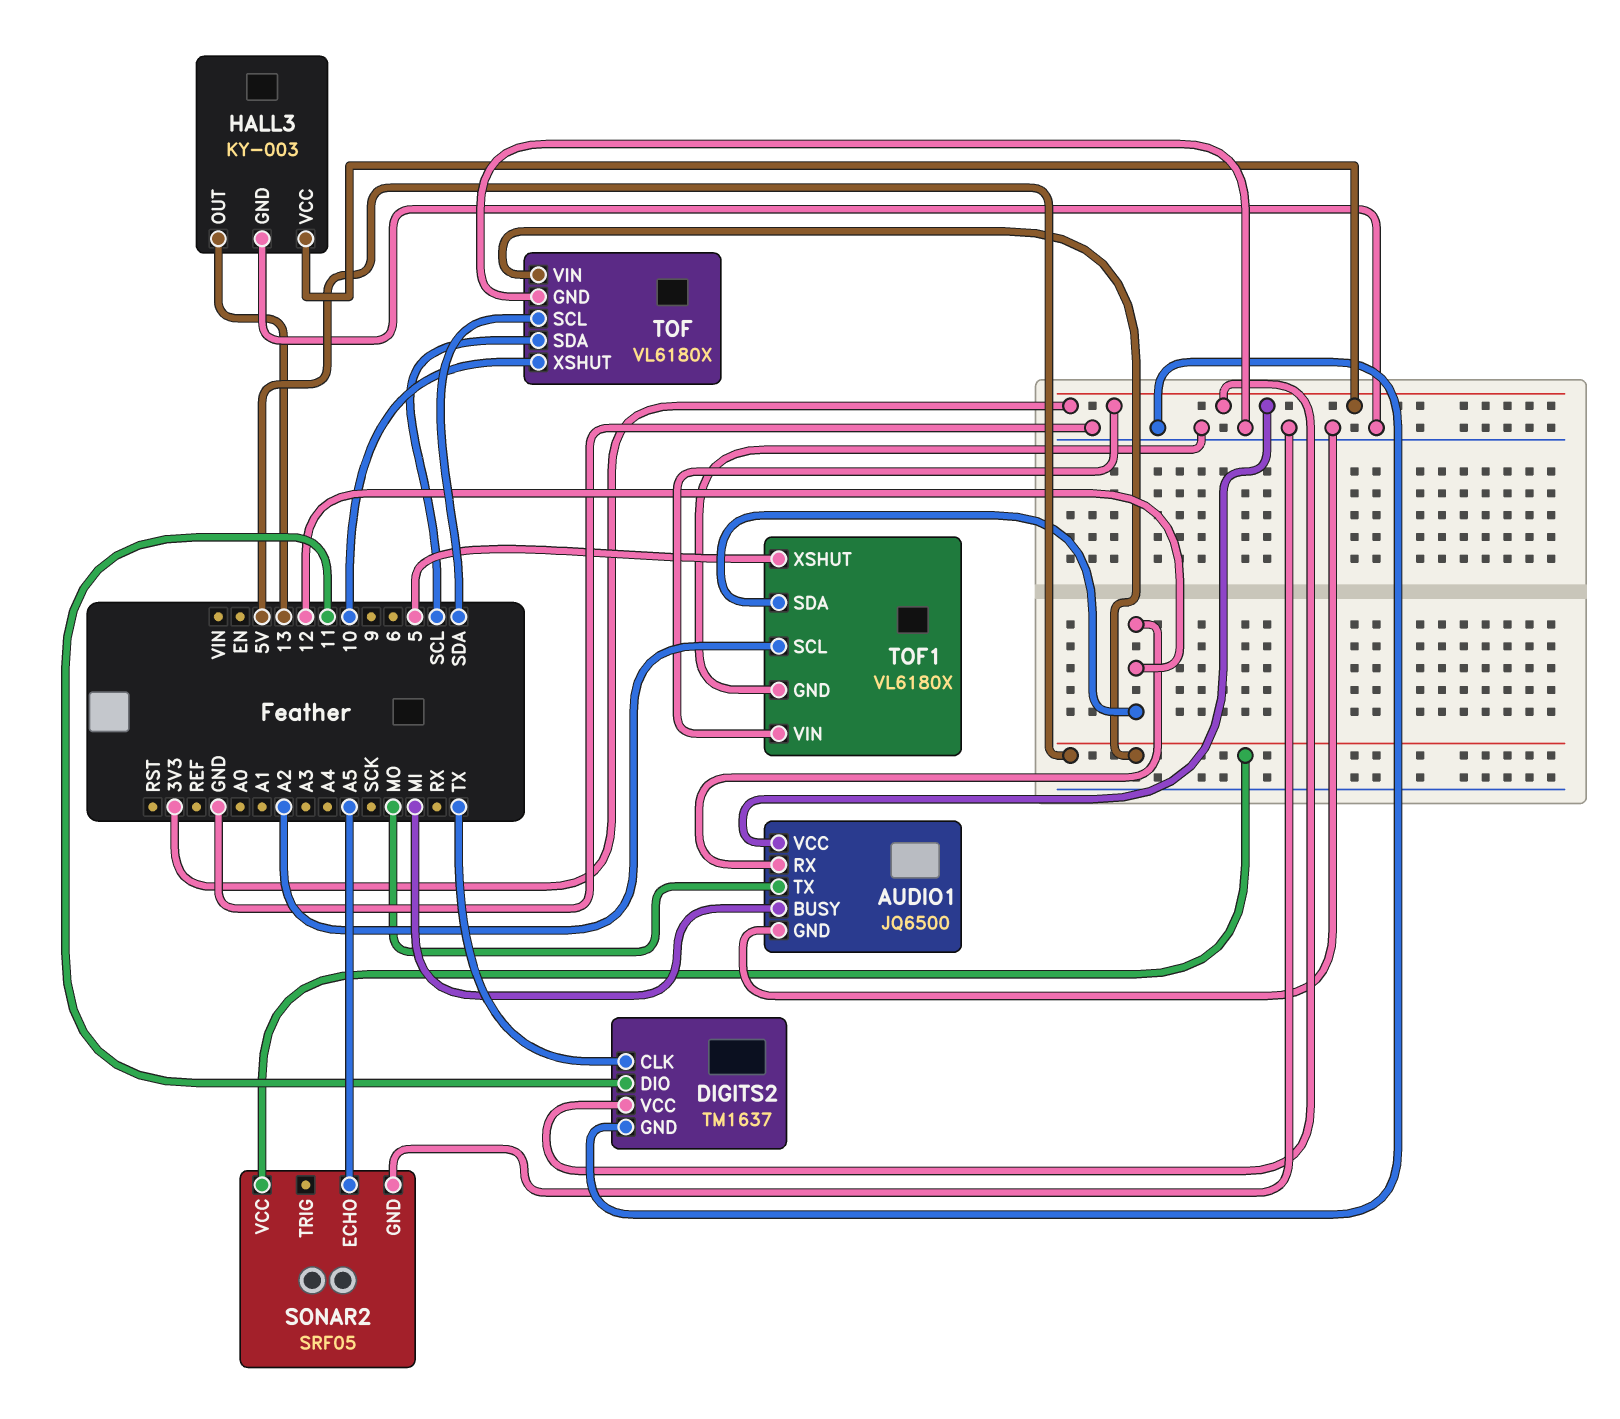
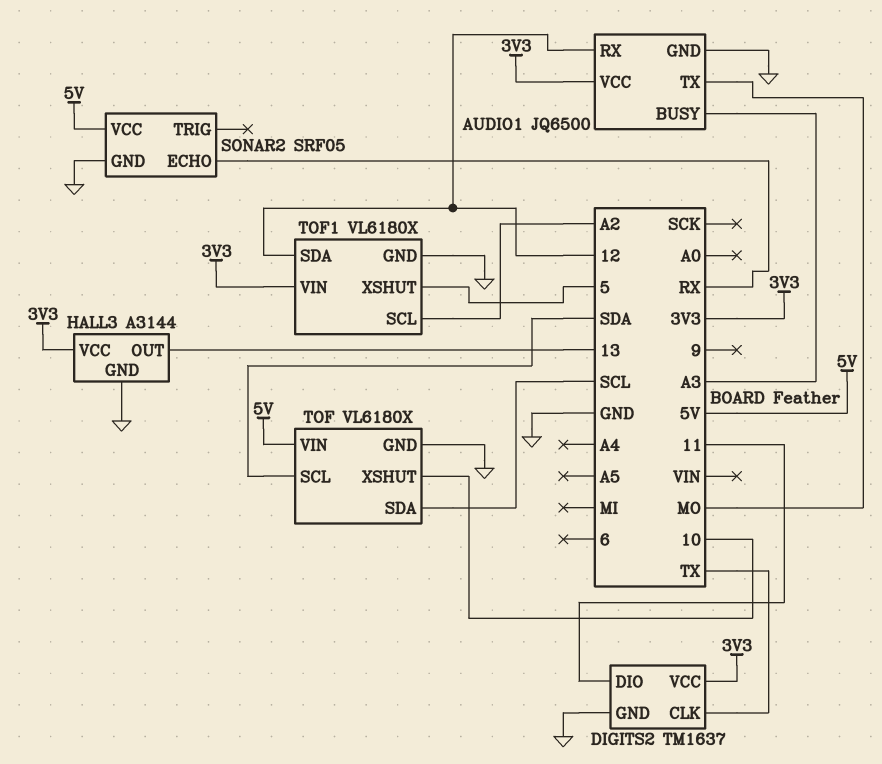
AUDIO1 pin BUSY: MI -> A3
HALL3: KY-003 -> A3144
SONAR2 pin ECHO: A5 -> RX

